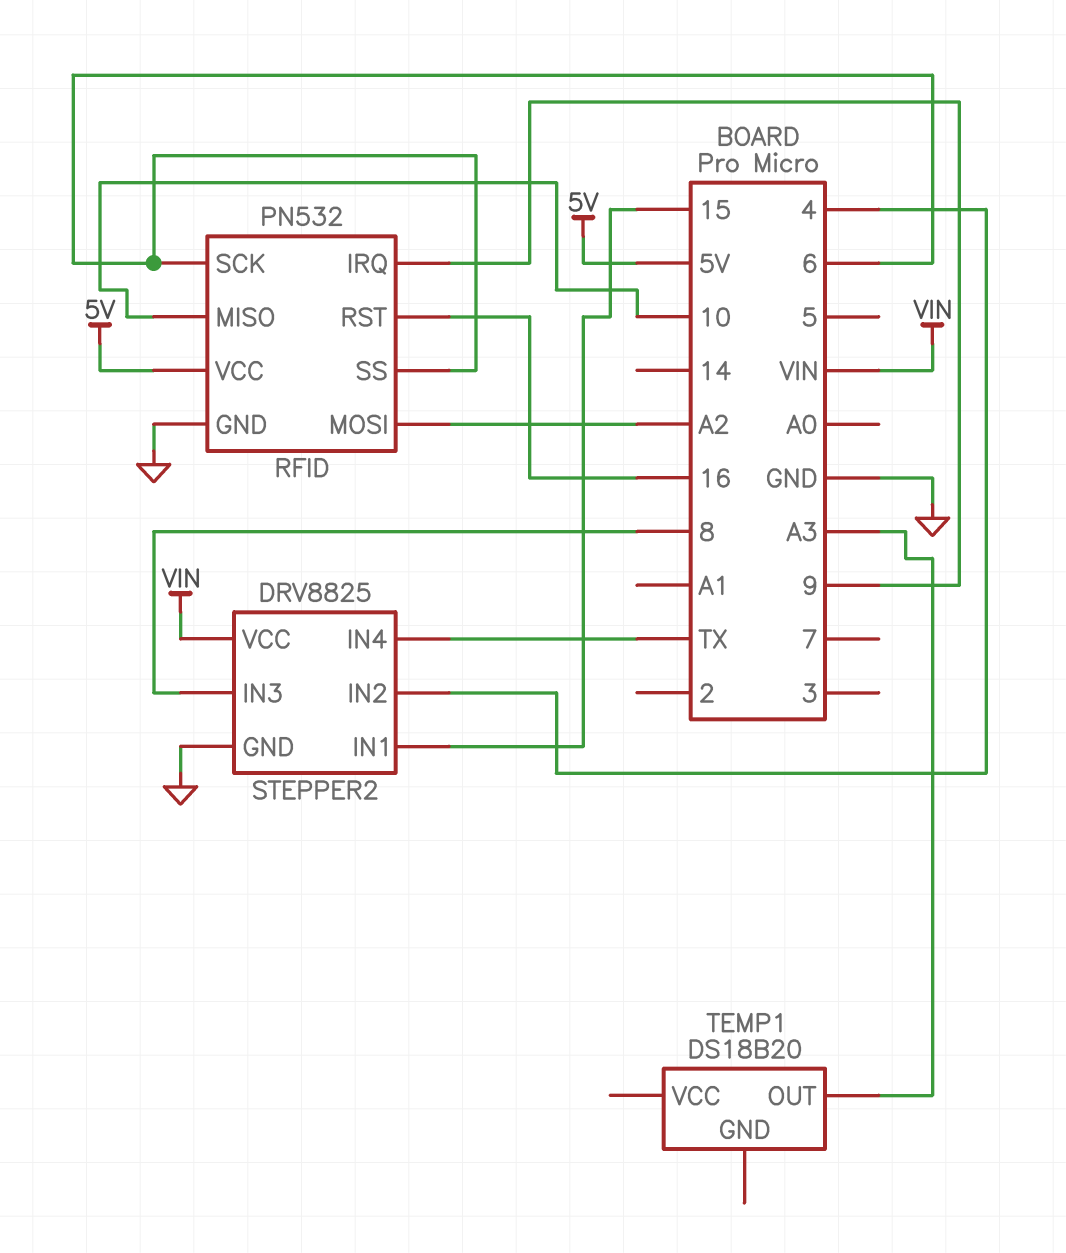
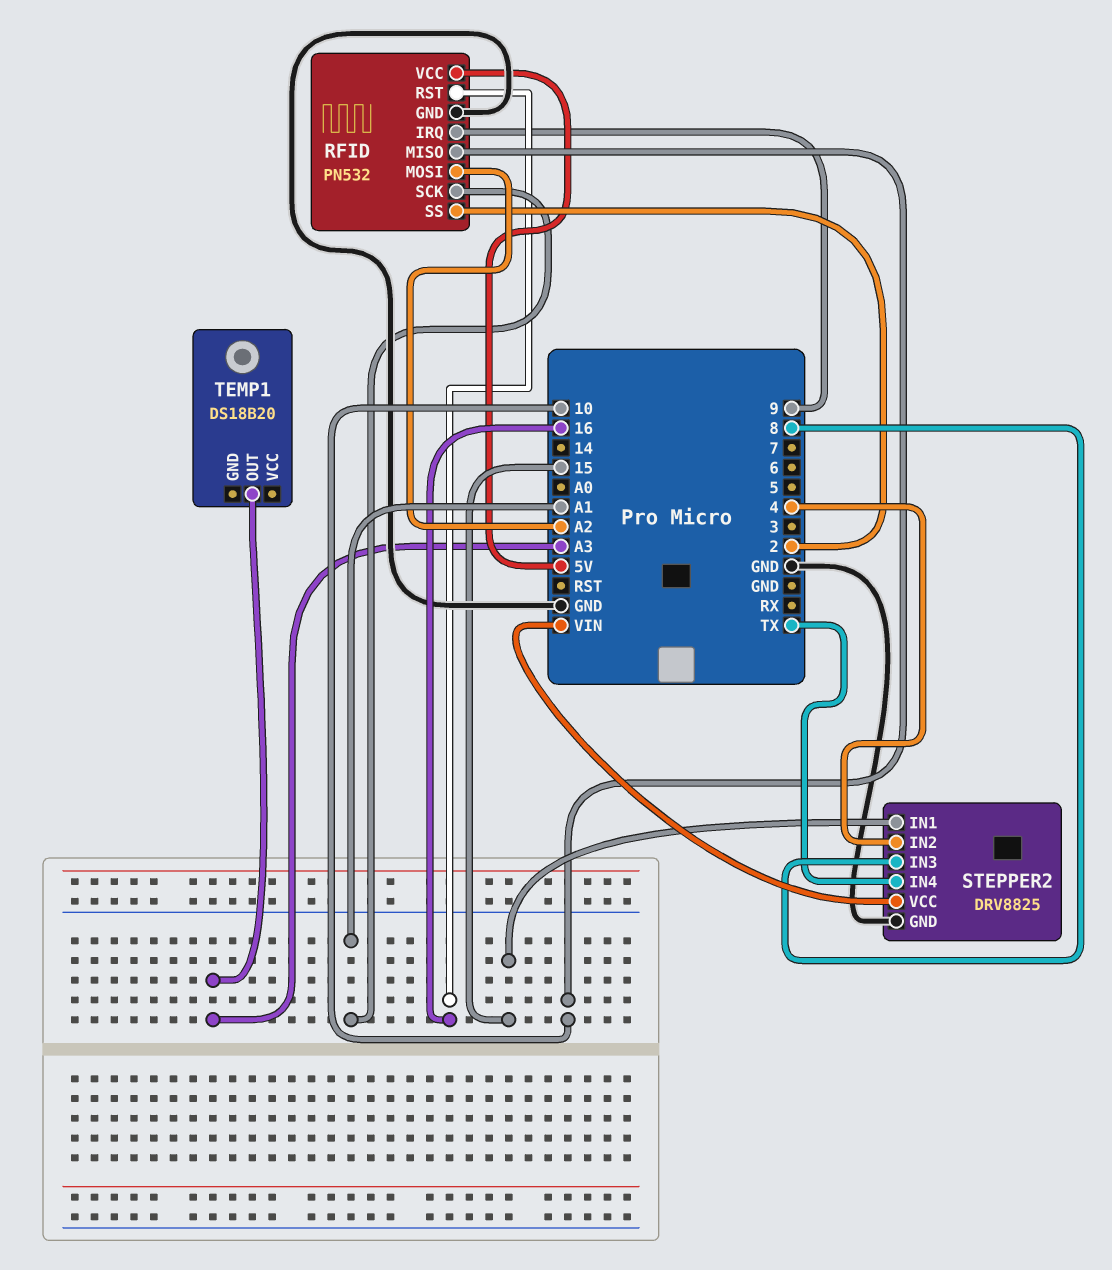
RFID pin SCK: 6 -> A1
RFID pin SS: 6 -> 2

